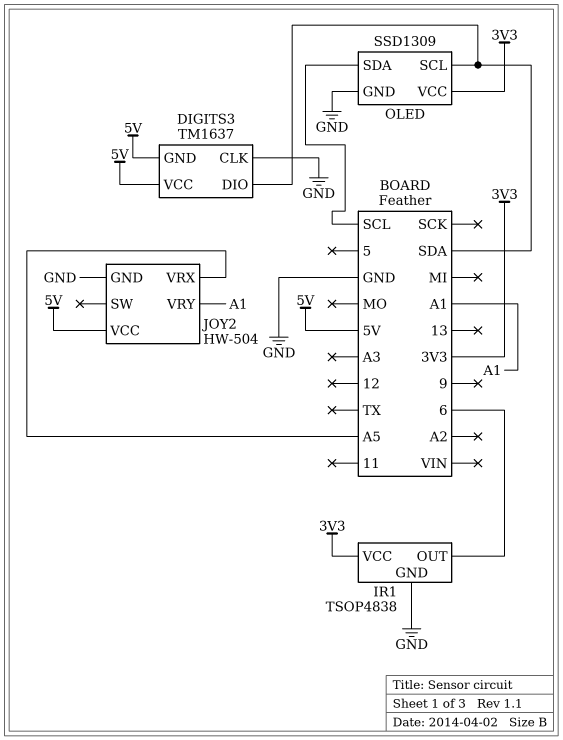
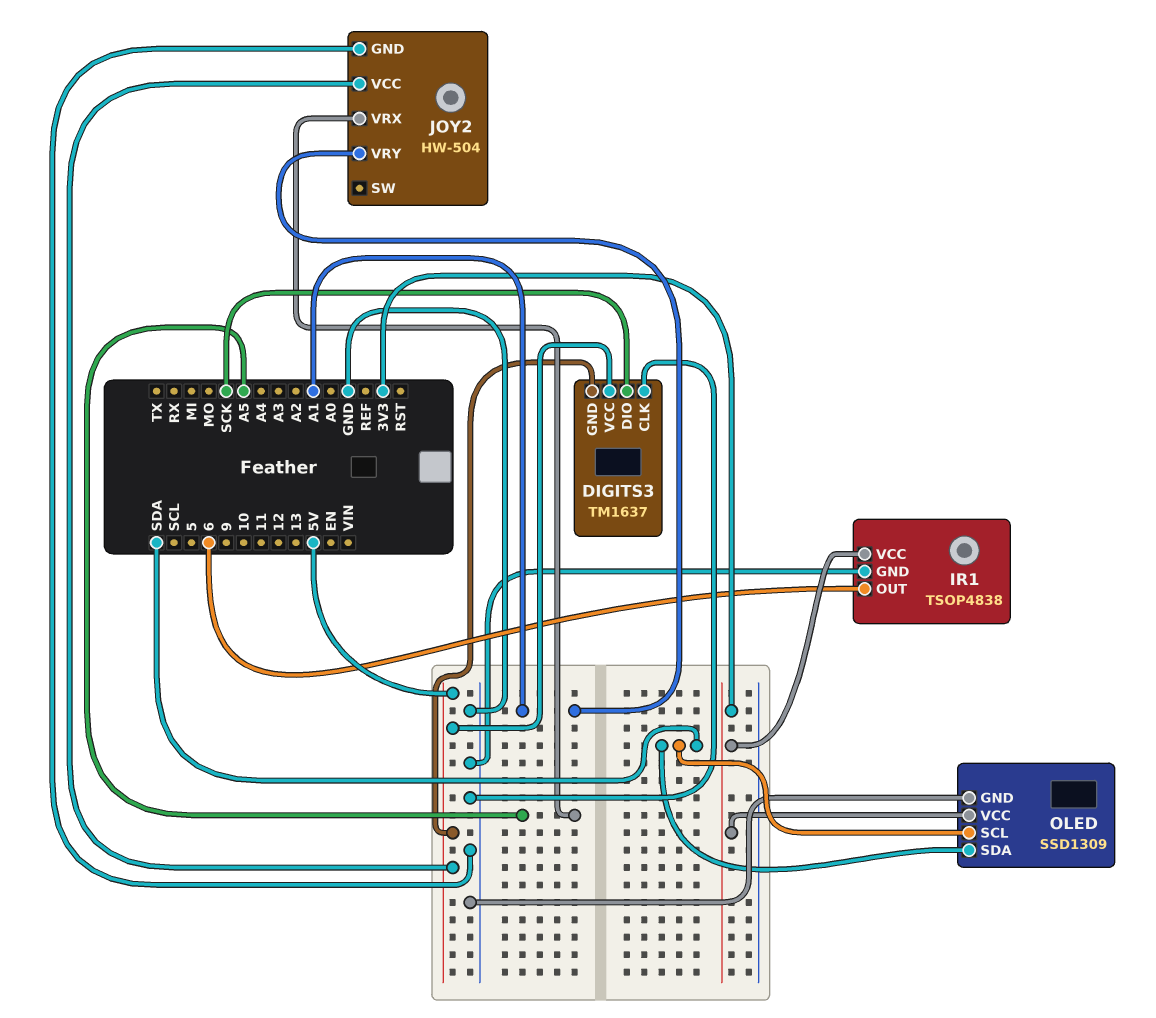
DIGITS3 pin DIO: SDA -> SCK
OLED pin SDA: SCL -> SDA

